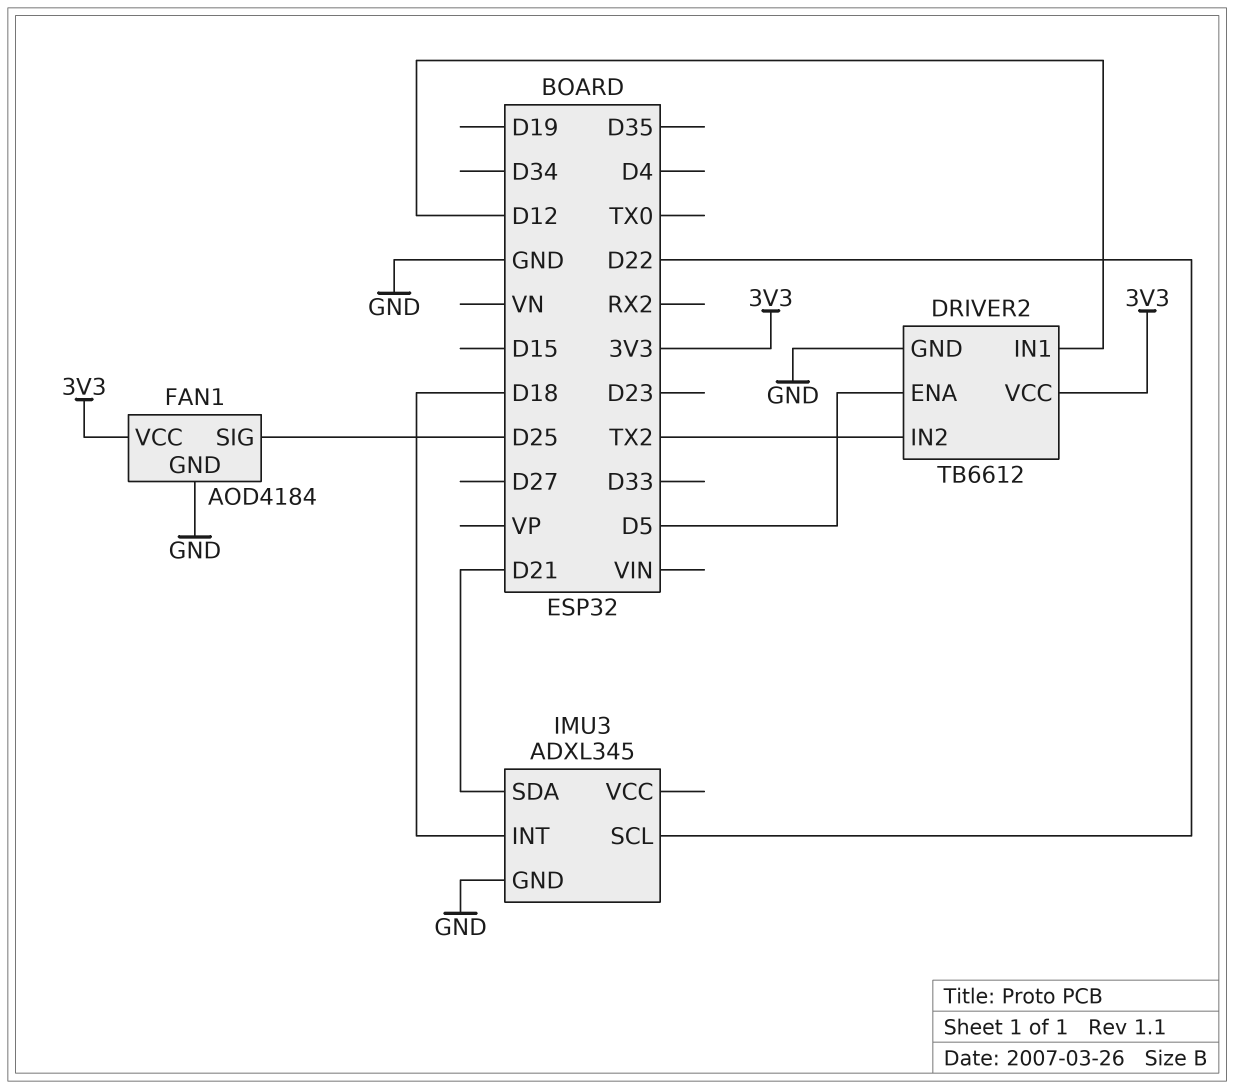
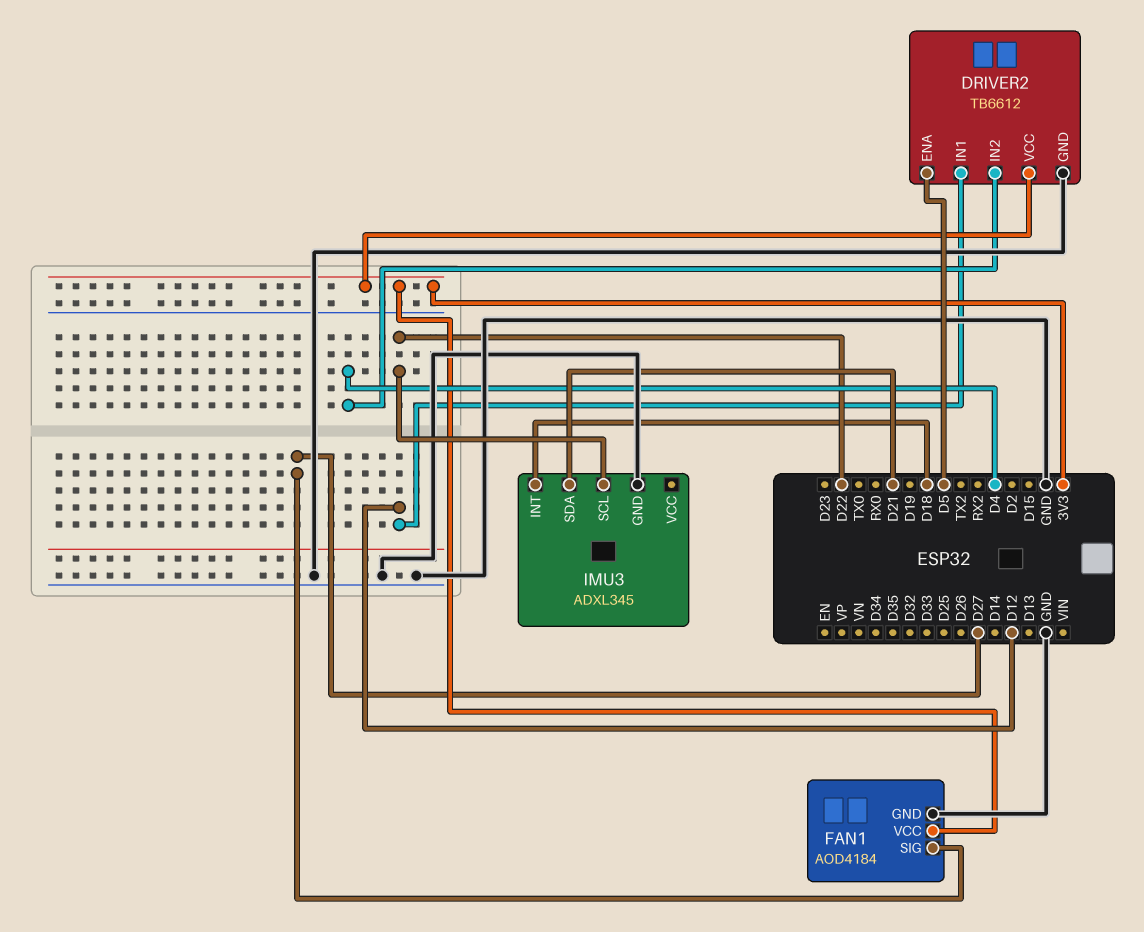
DRIVER2 pin IN2: TX2 -> D4
FAN1 pin SIG: D25 -> D27

